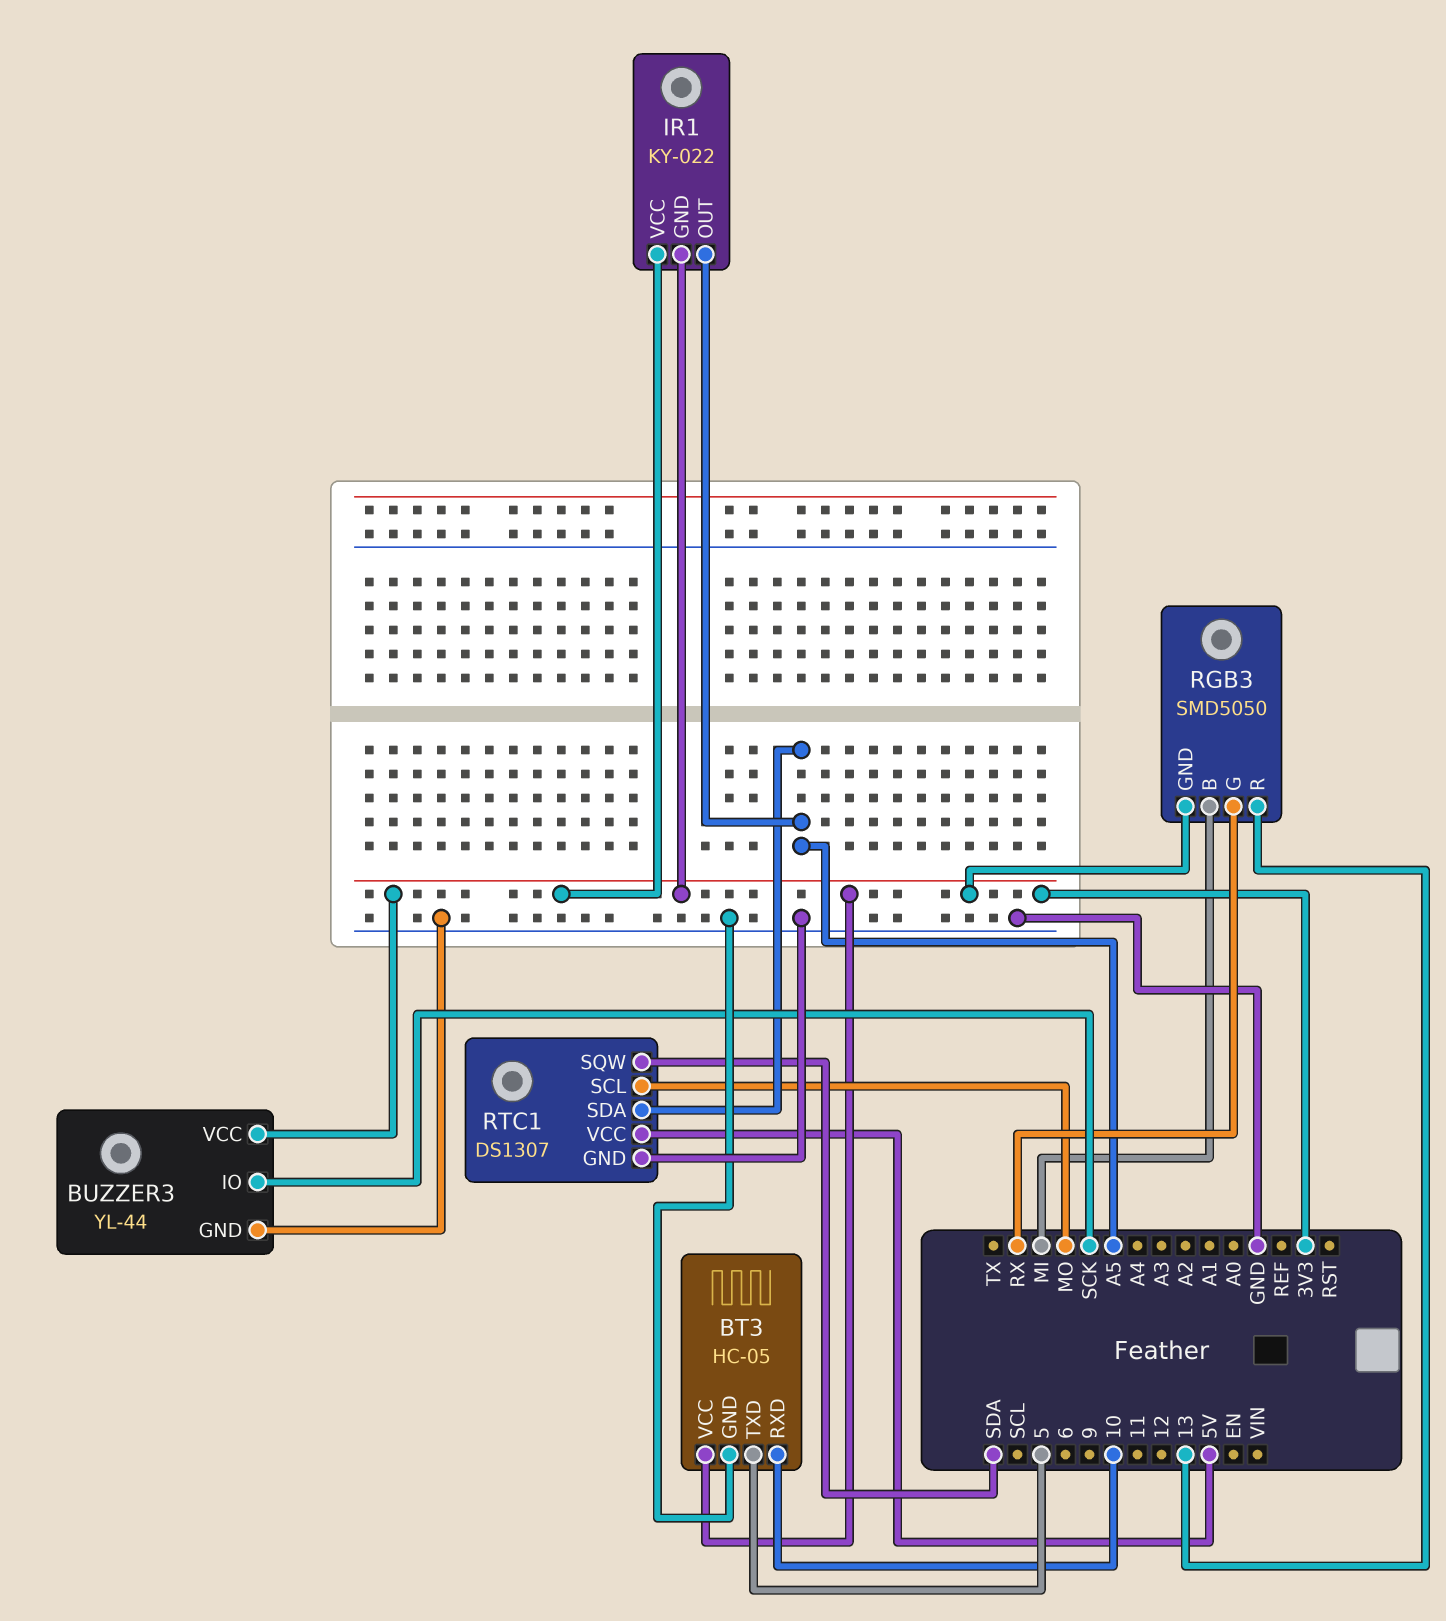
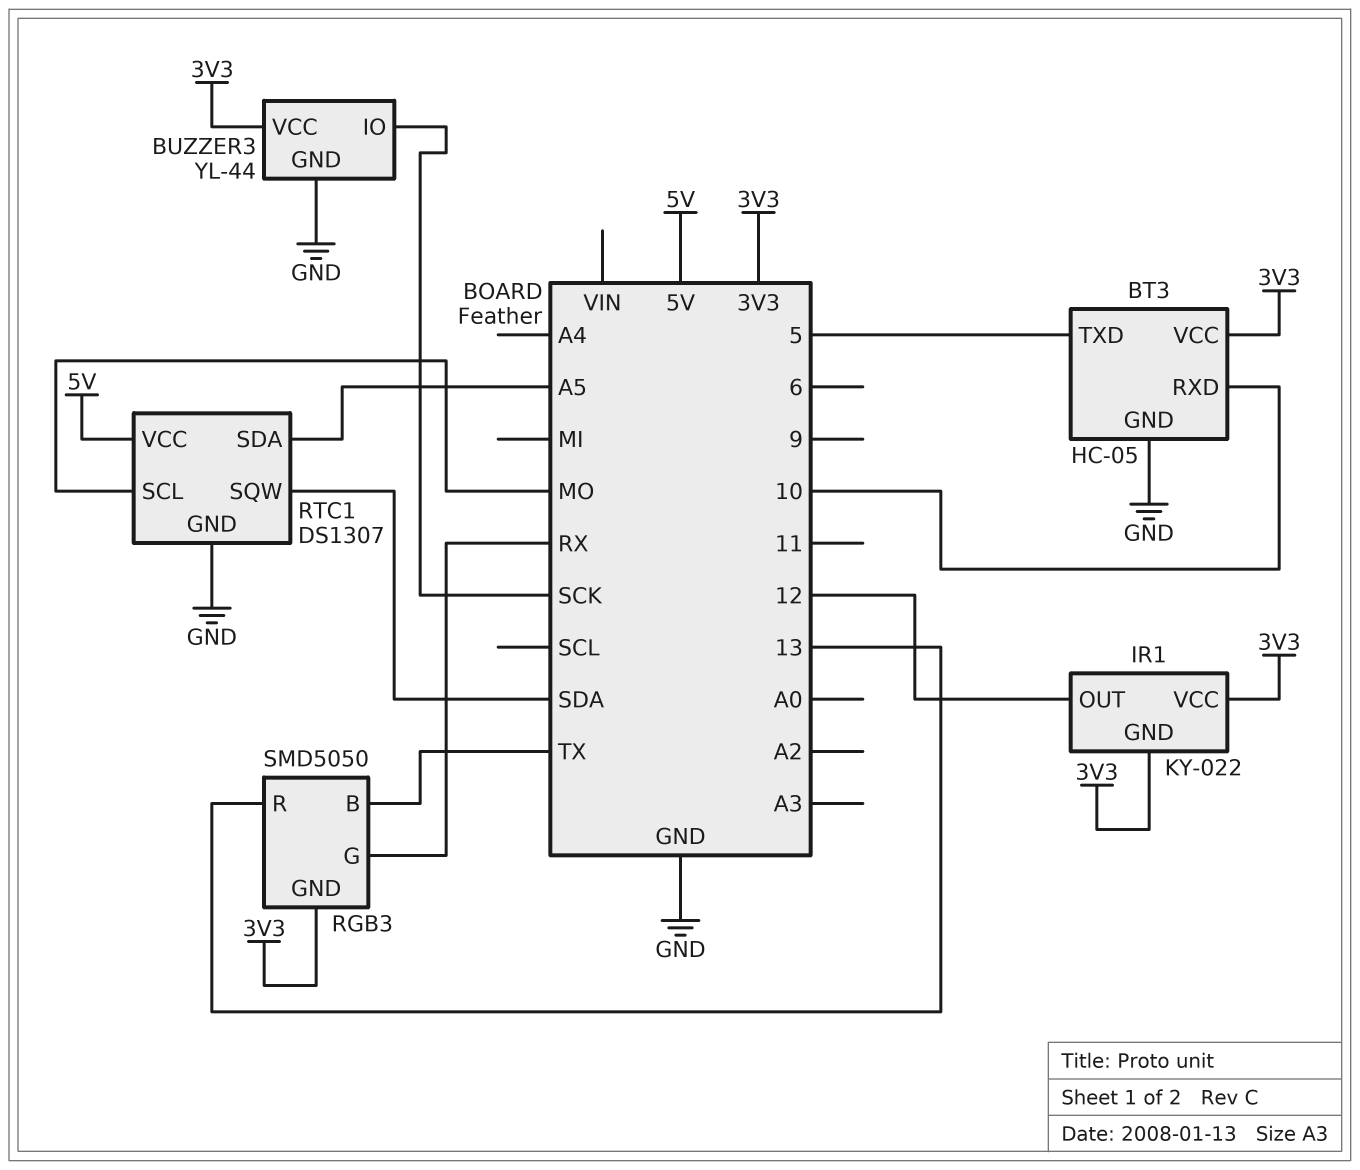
IR1 pin OUT: A5 -> 12
RGB3 pin B: MI -> TX

